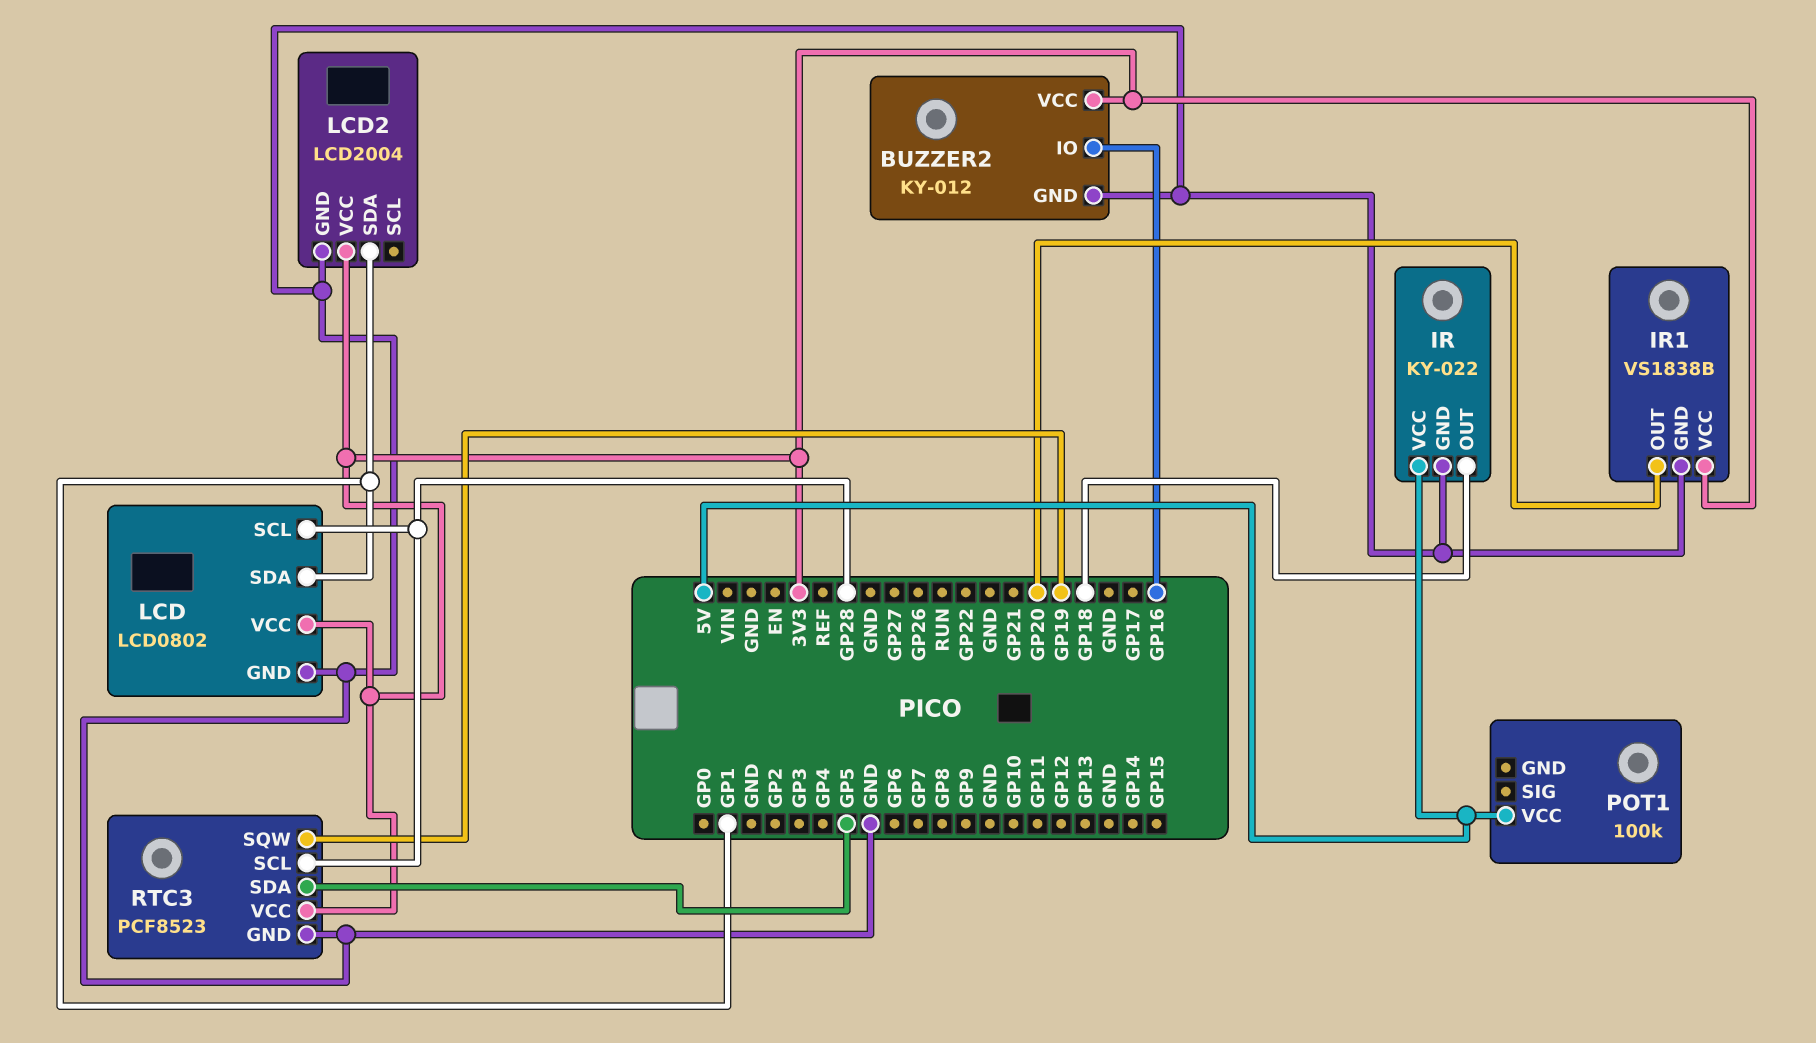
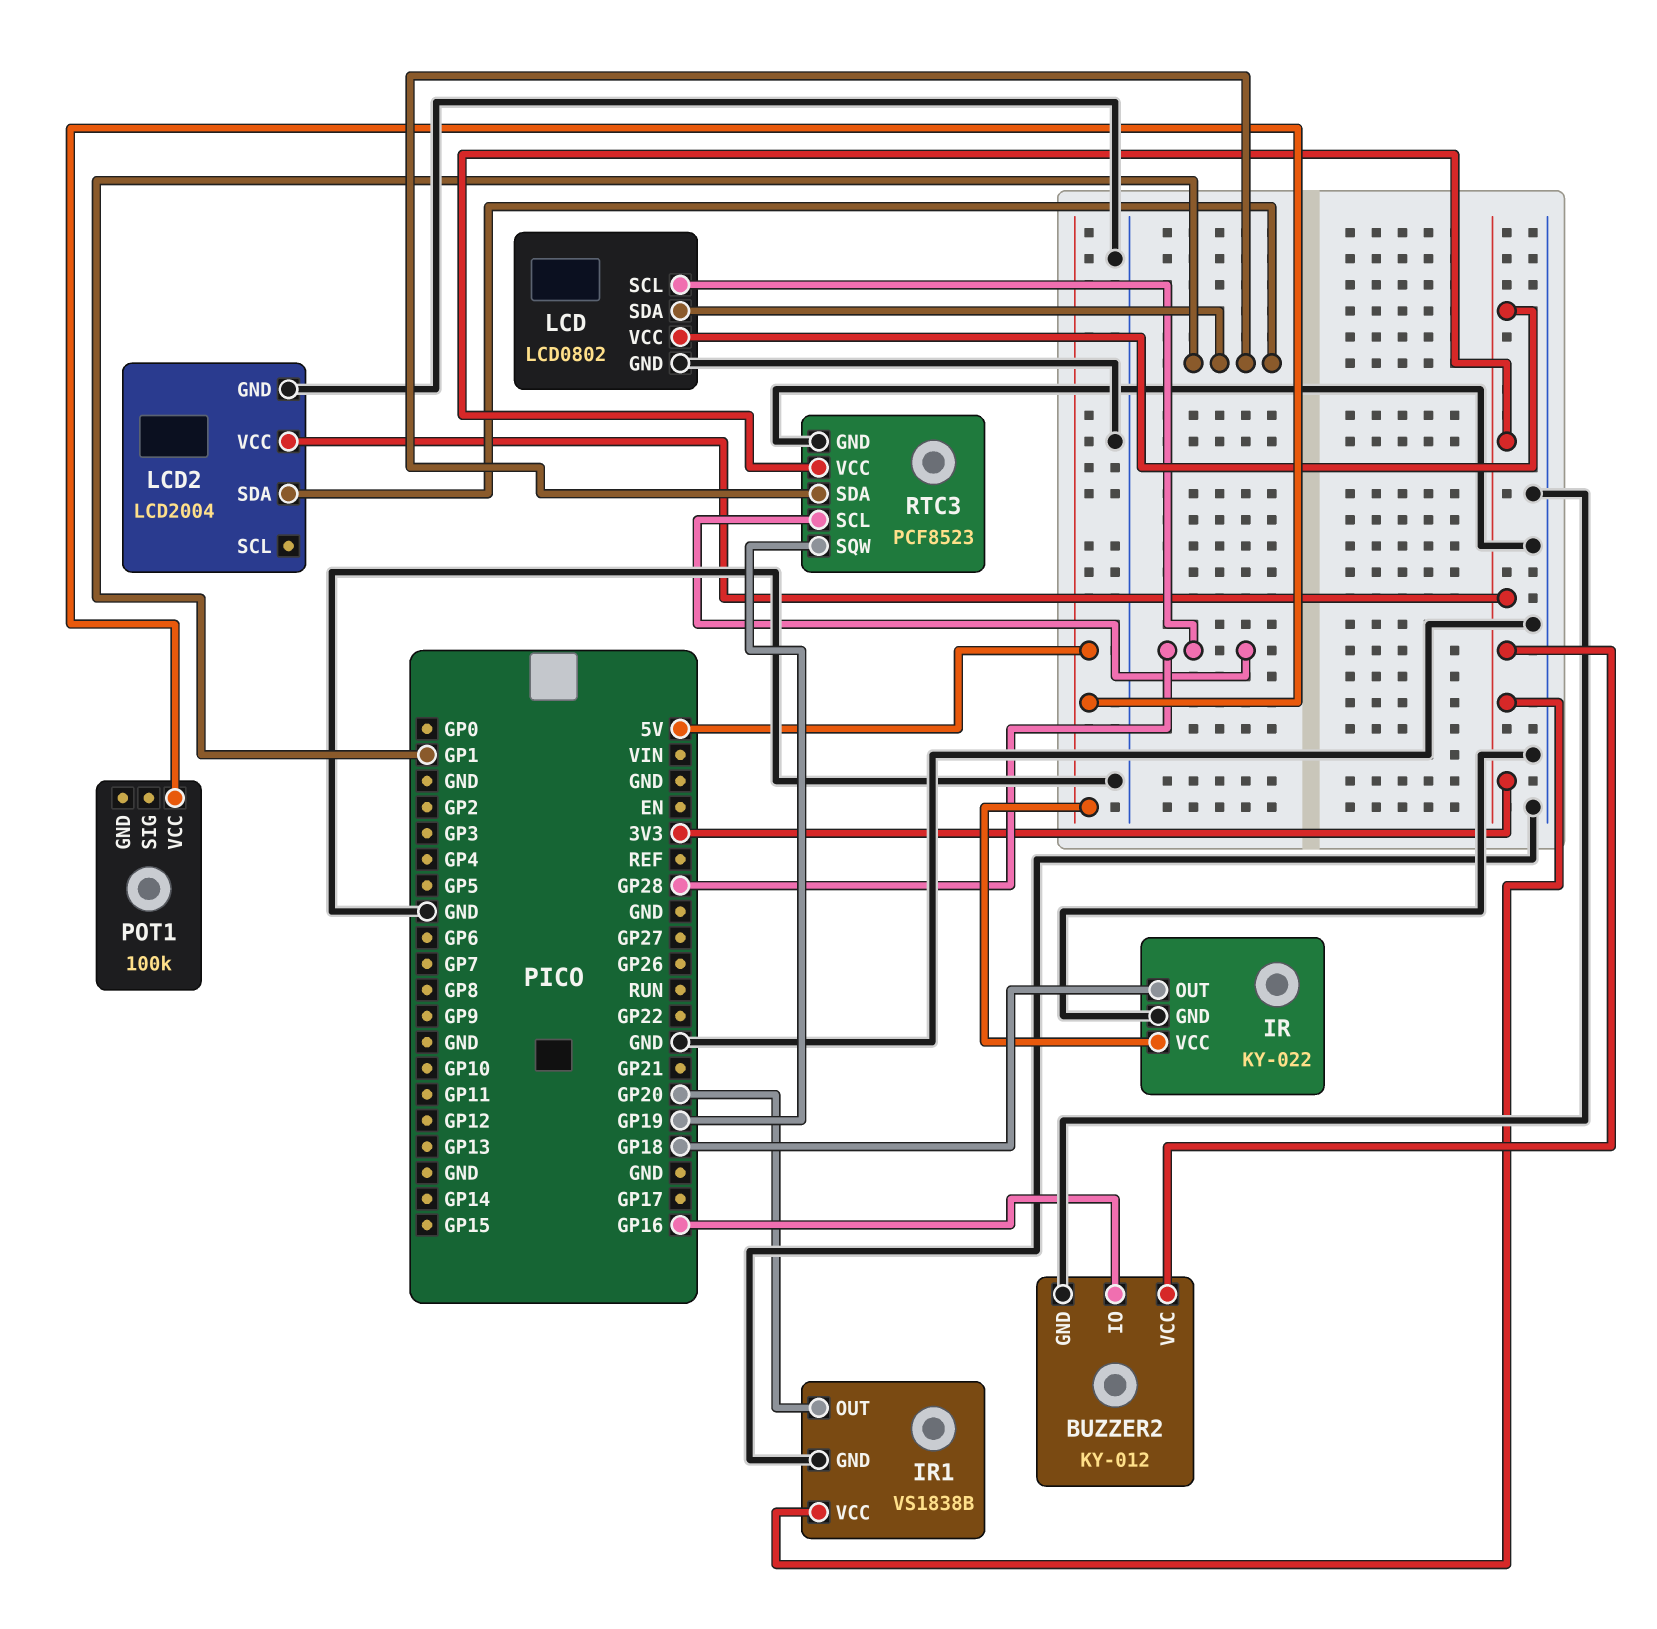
RTC3 pin SDA: GP5 -> GP1

